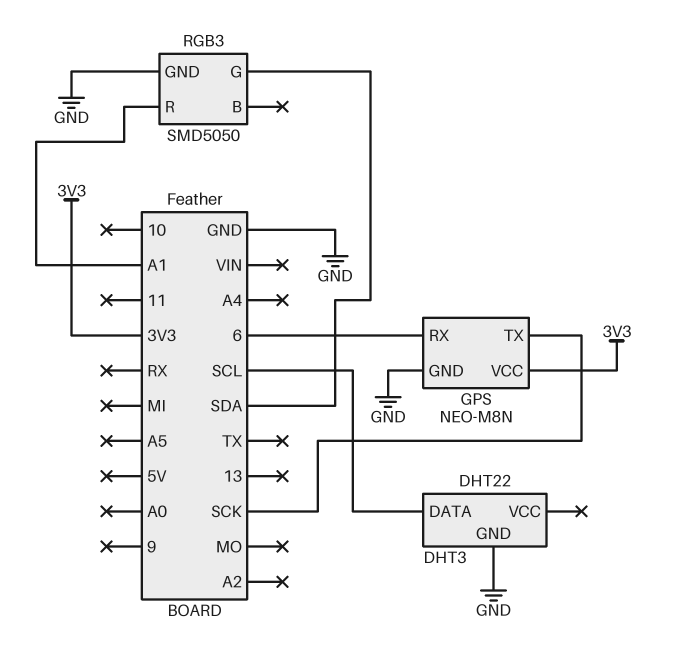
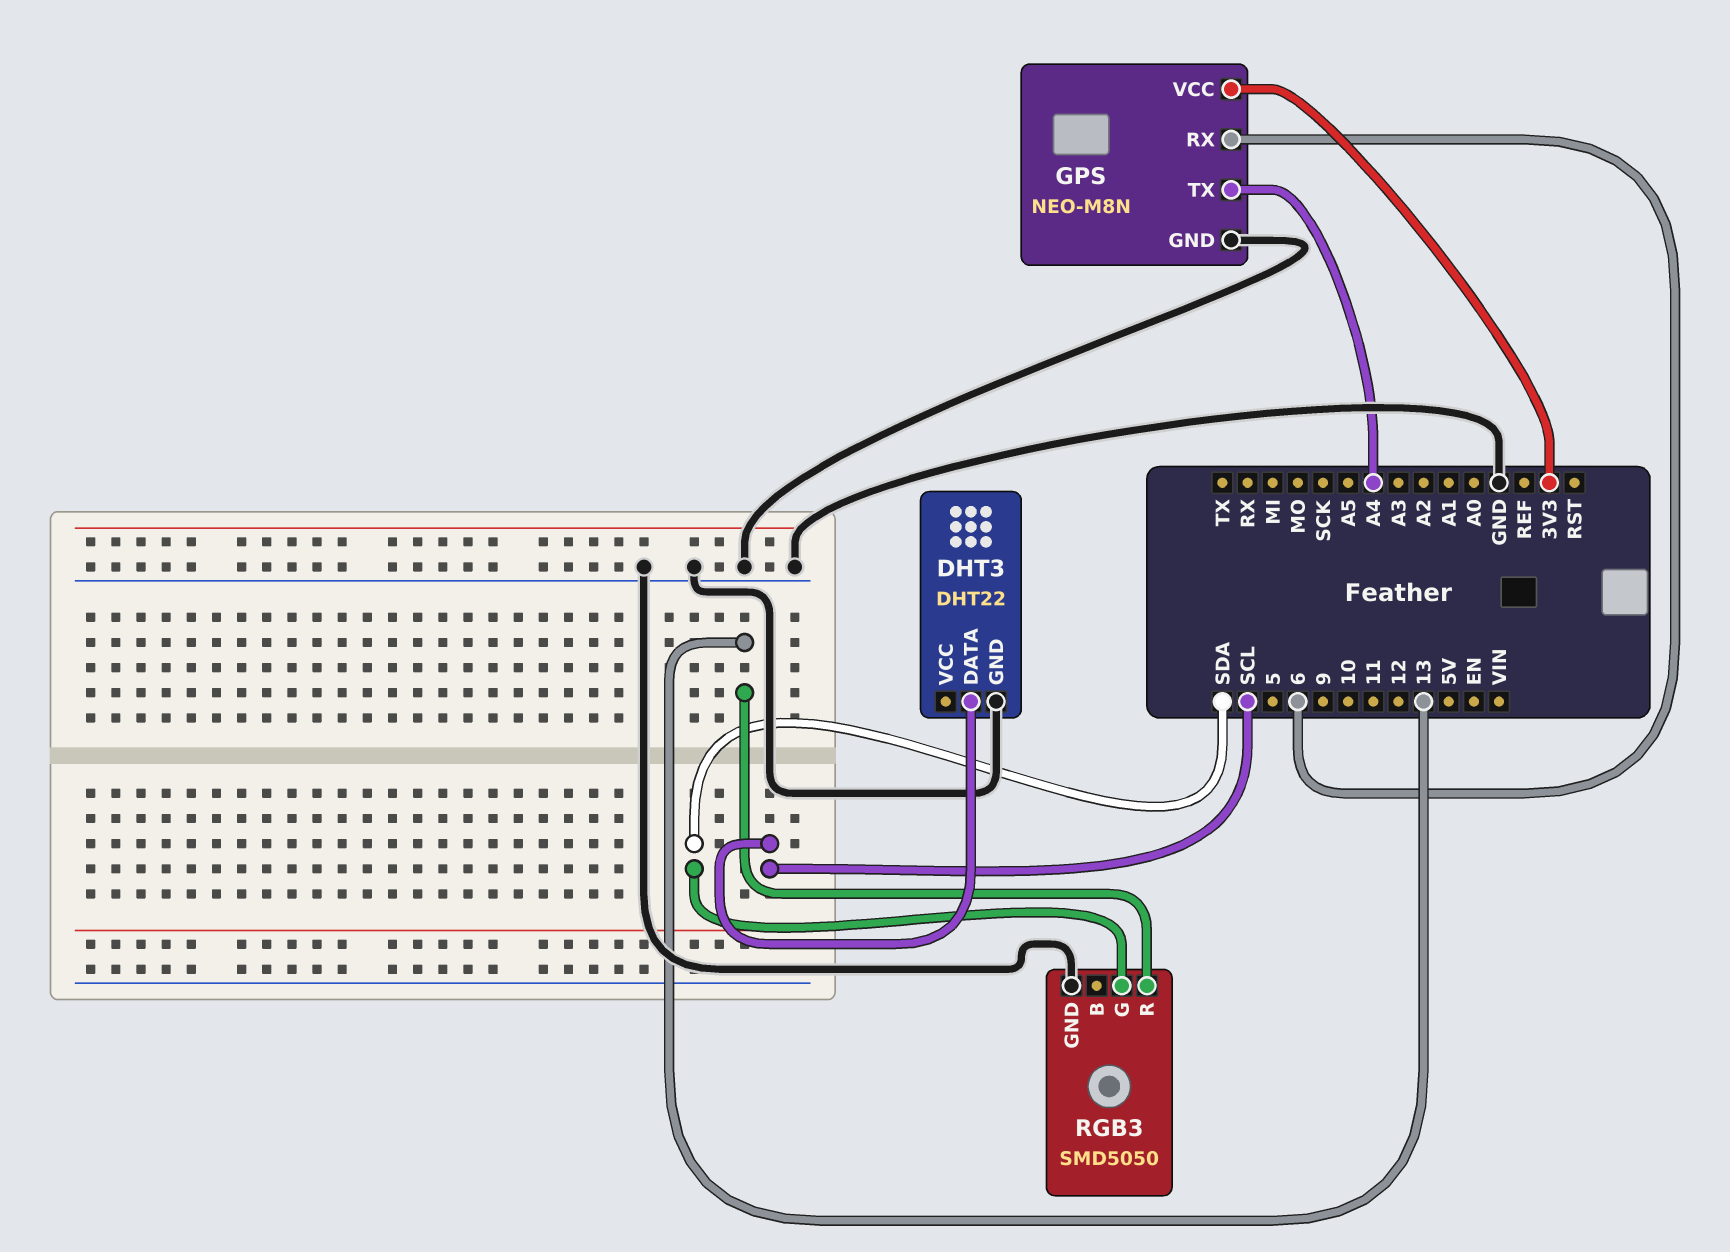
GPS pin TX: SCK -> A4
RGB3 pin R: A1 -> 13

